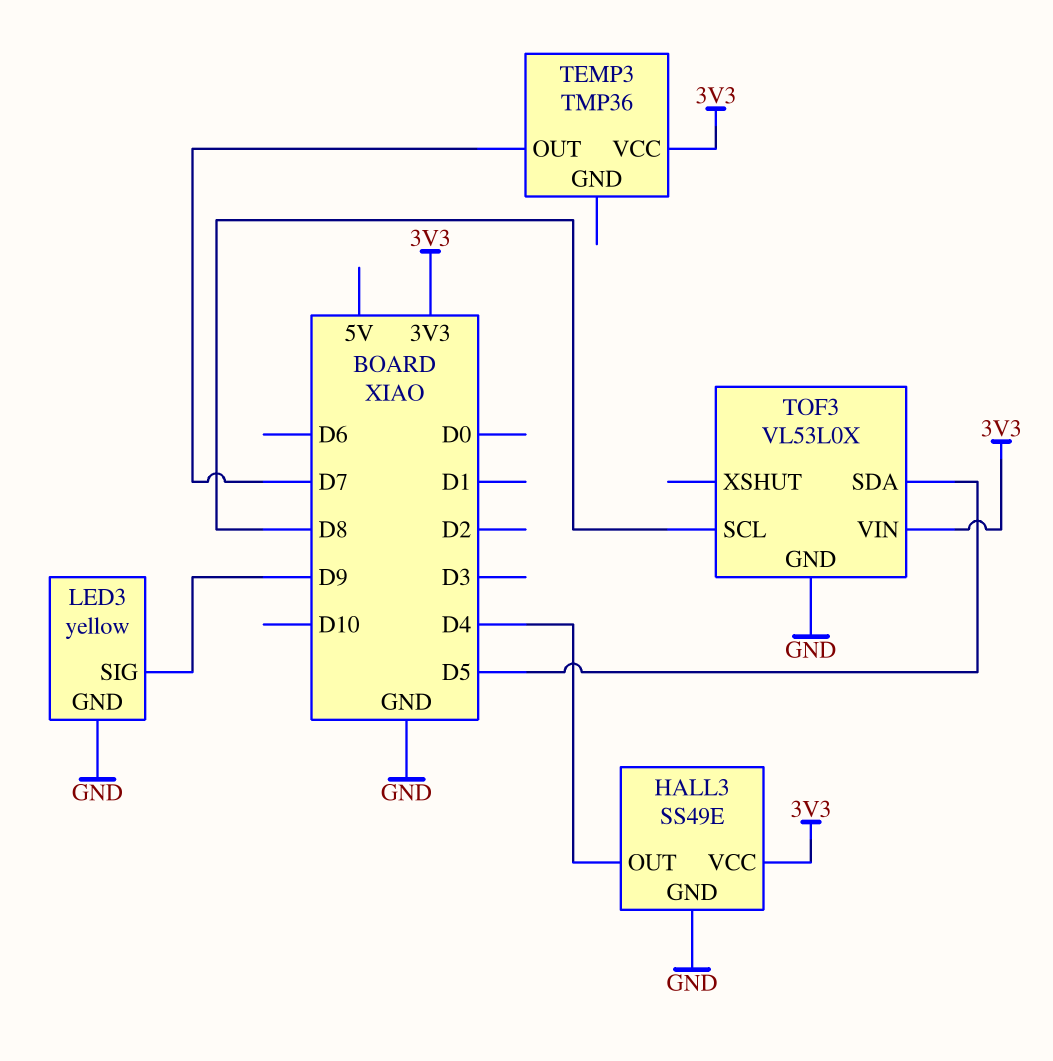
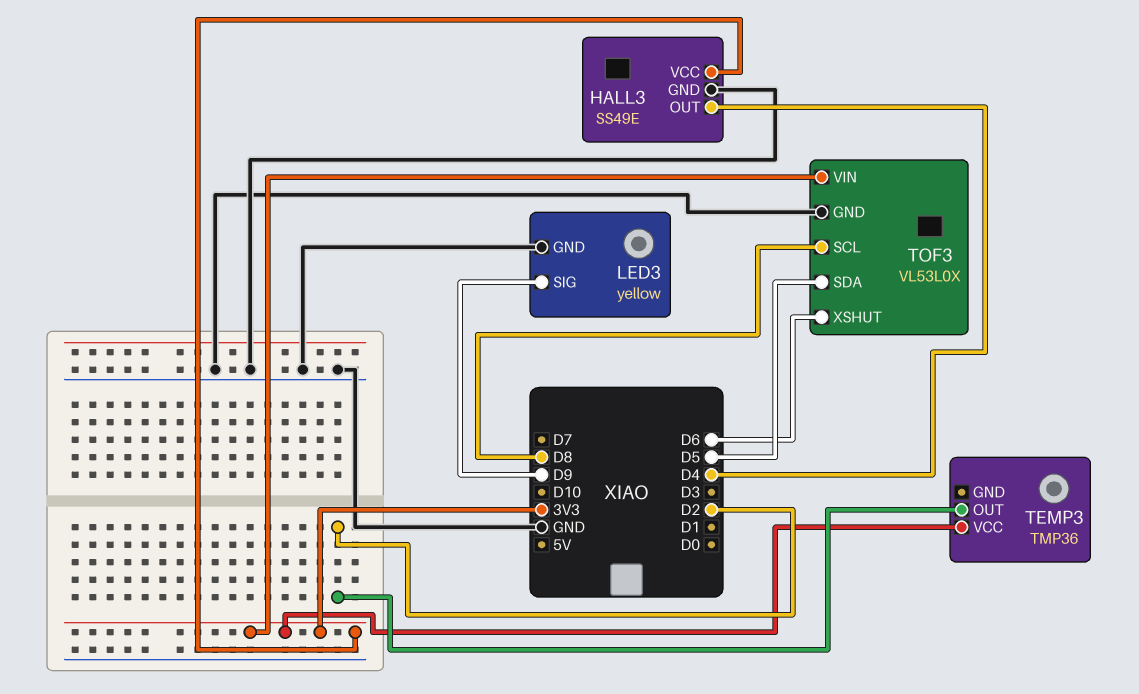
TEMP3 pin OUT: D7 -> D2
TOF3 pin XSHUT: none -> D6

